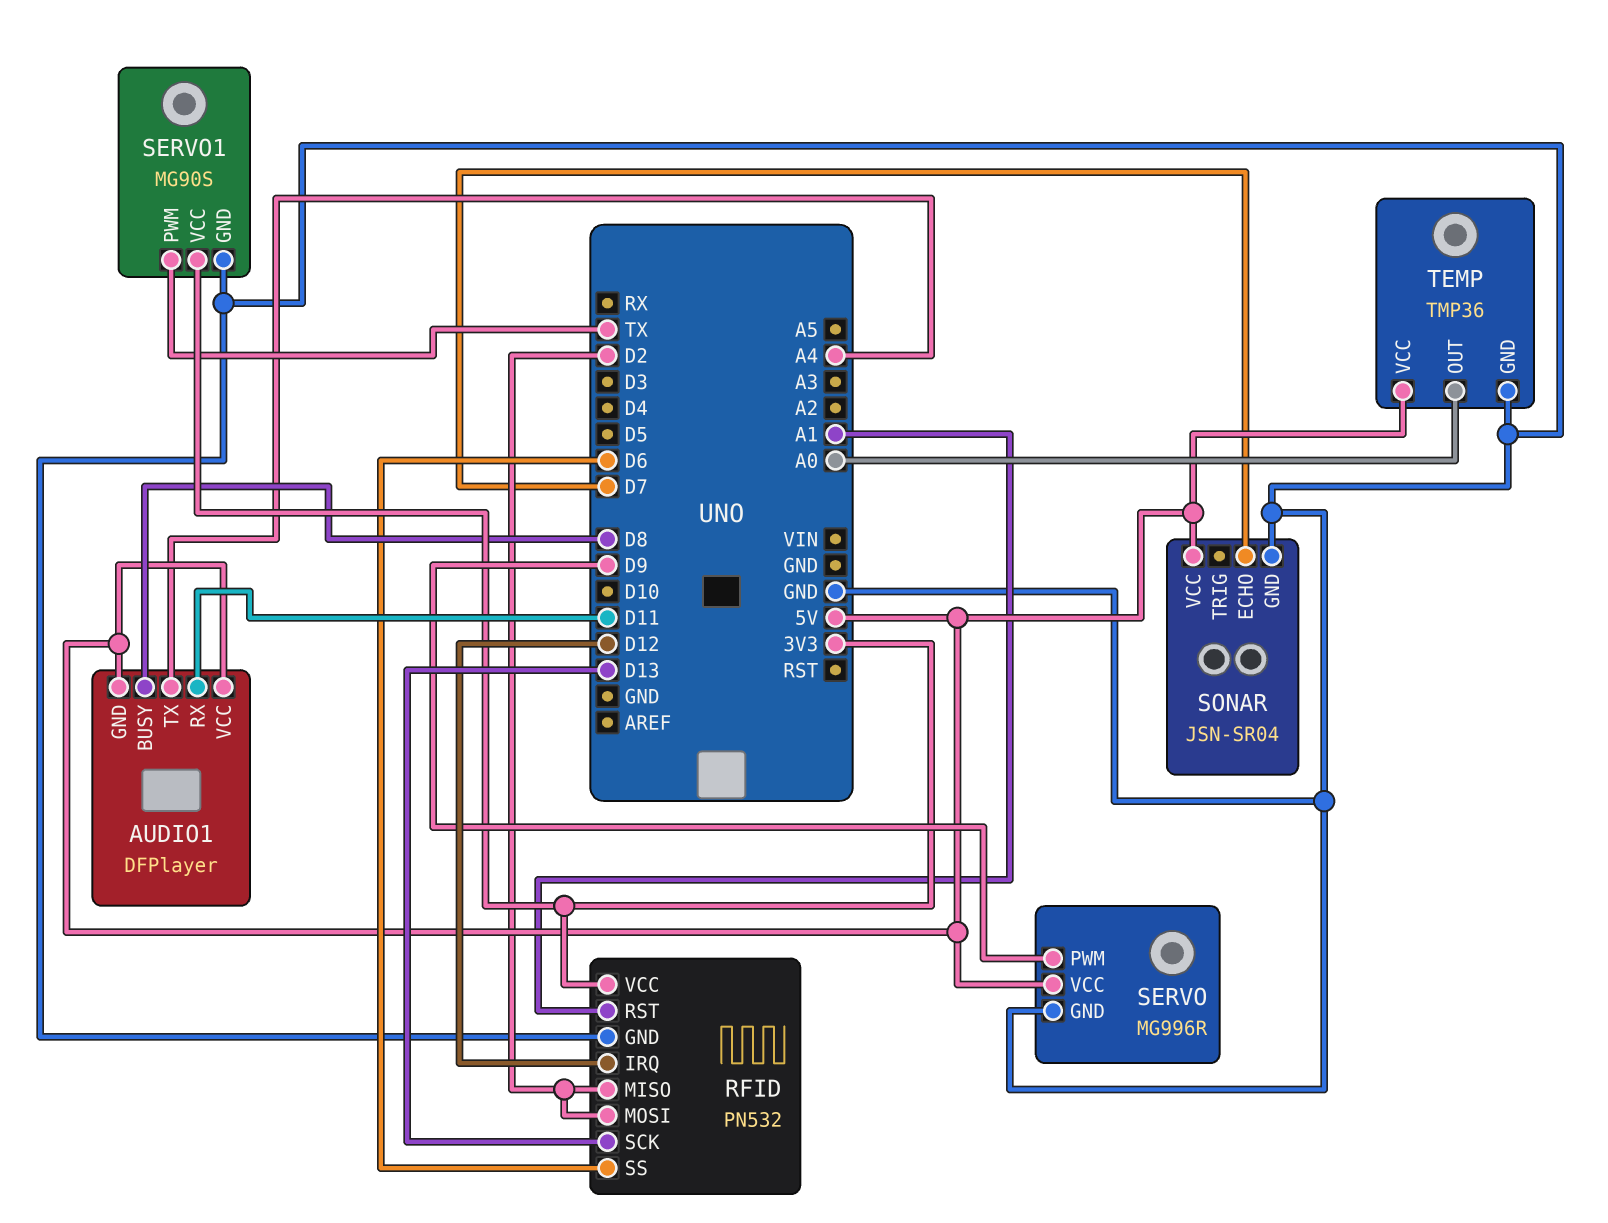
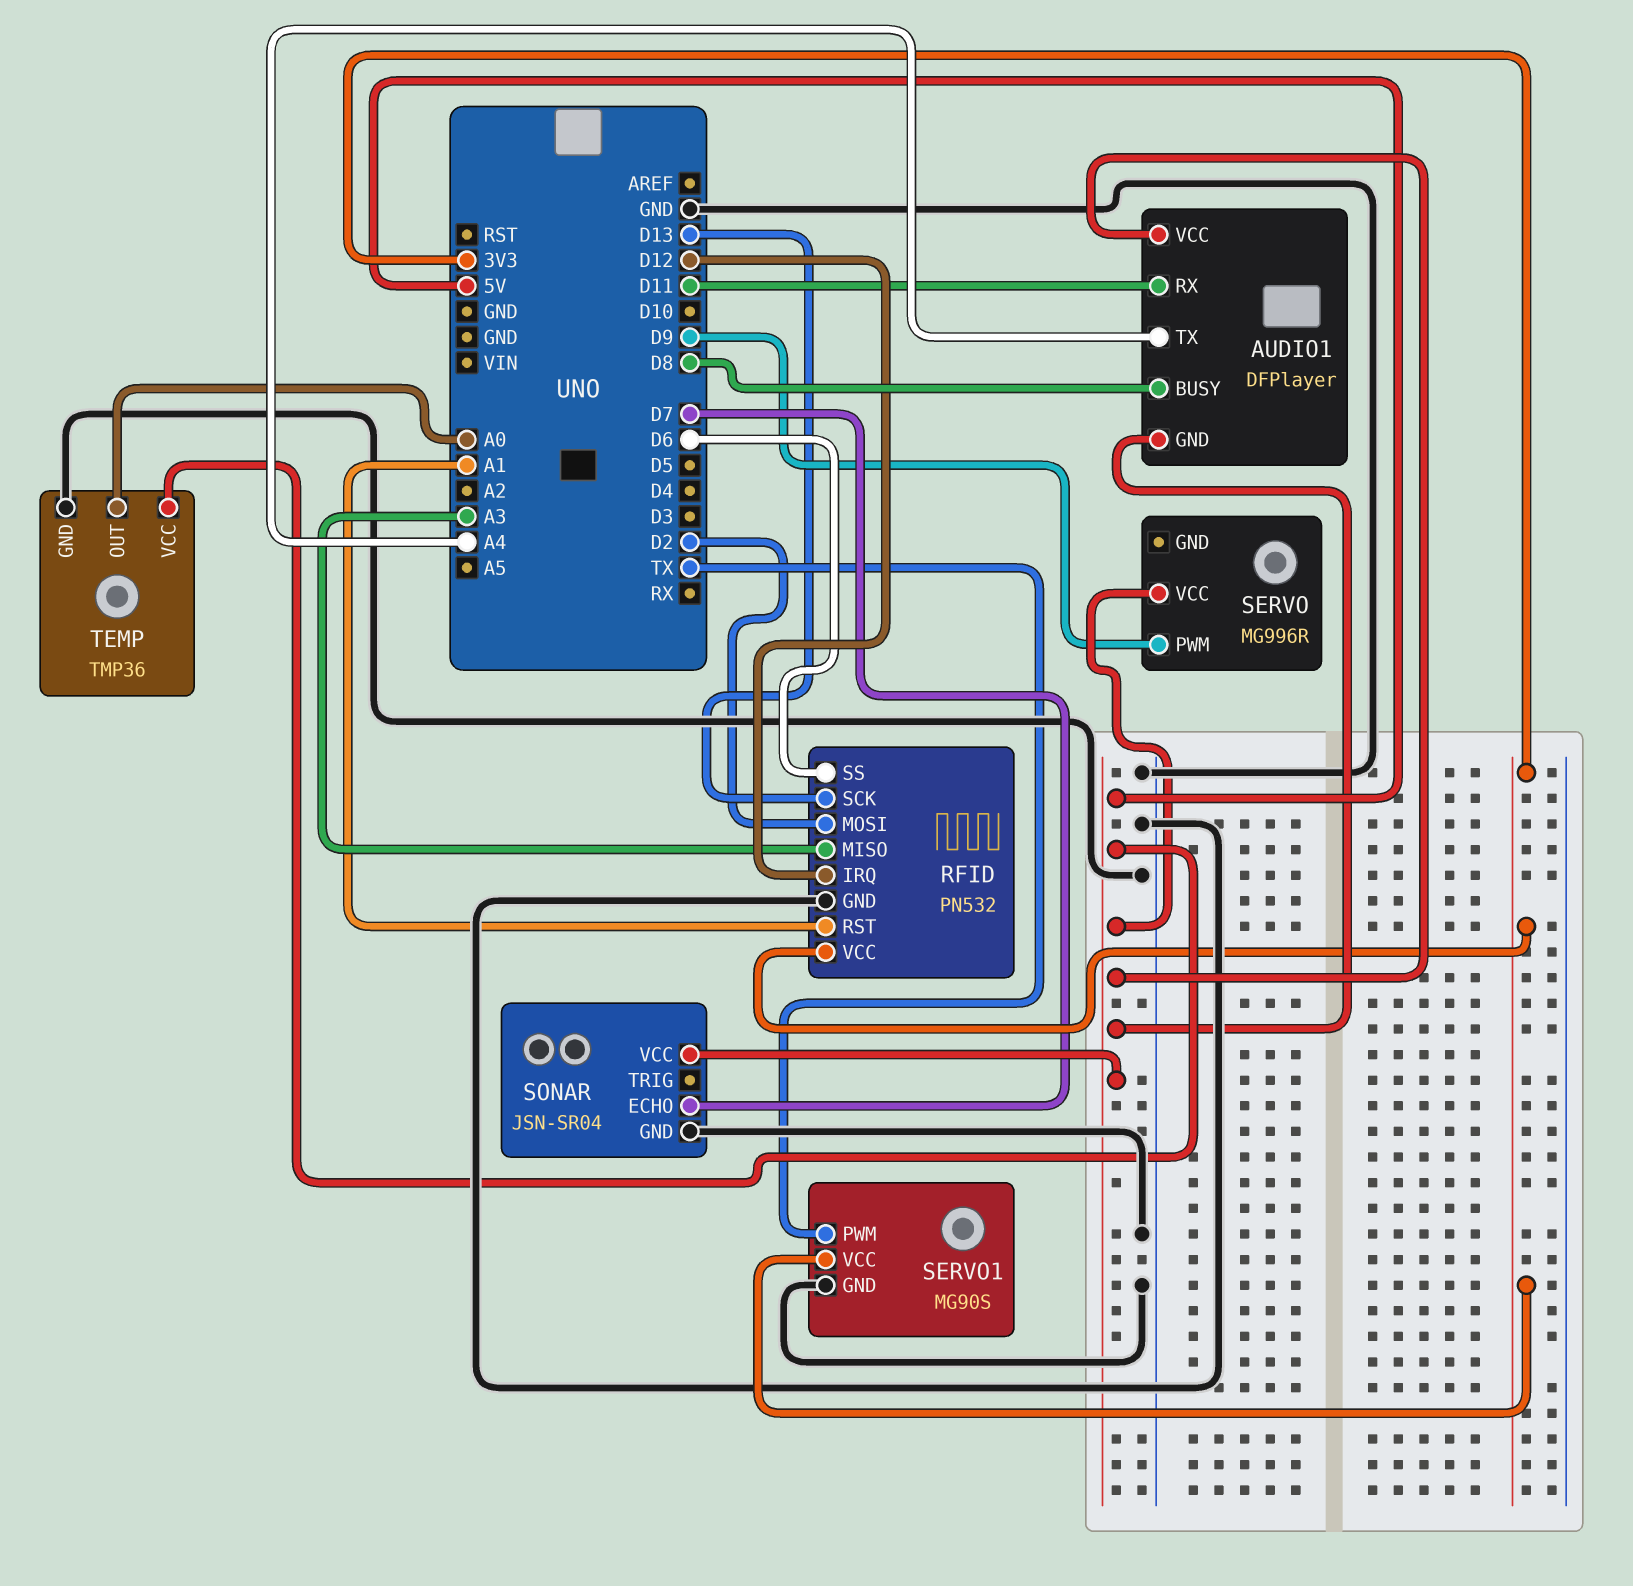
RFID pin MISO: D2 -> A3
SERVO pin GND: GND -> none

